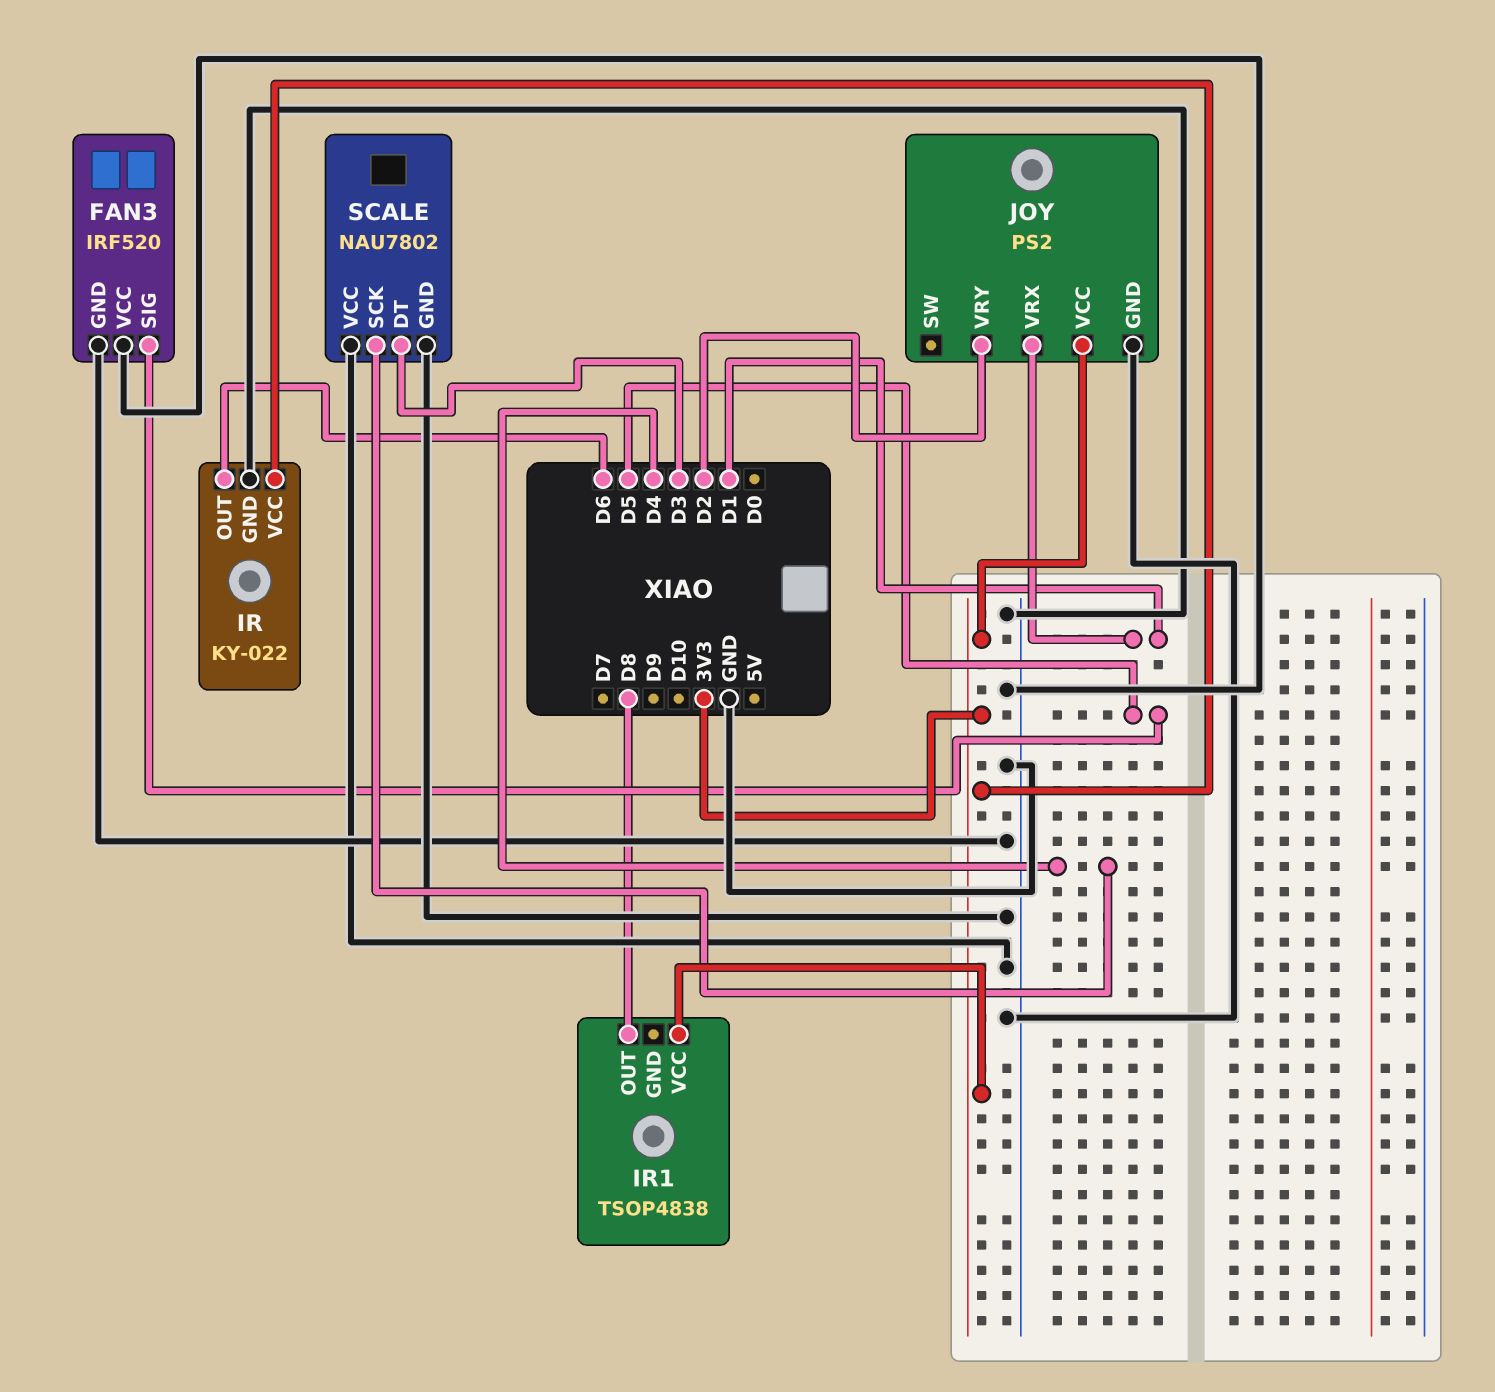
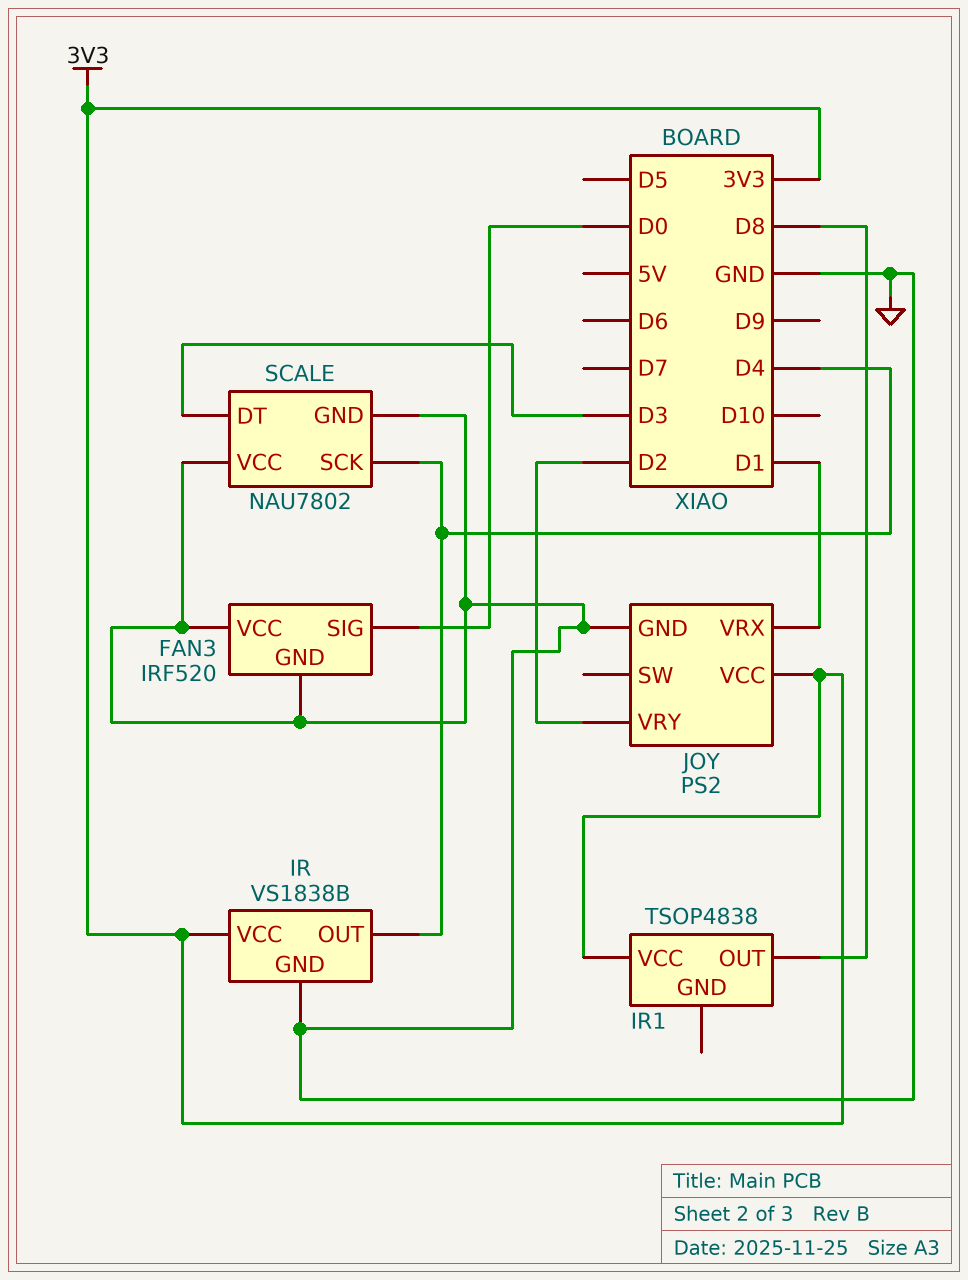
FAN3 pin SIG: D5 -> D0
IR: KY-022 -> VS1838B
IR pin OUT: D6 -> D4

